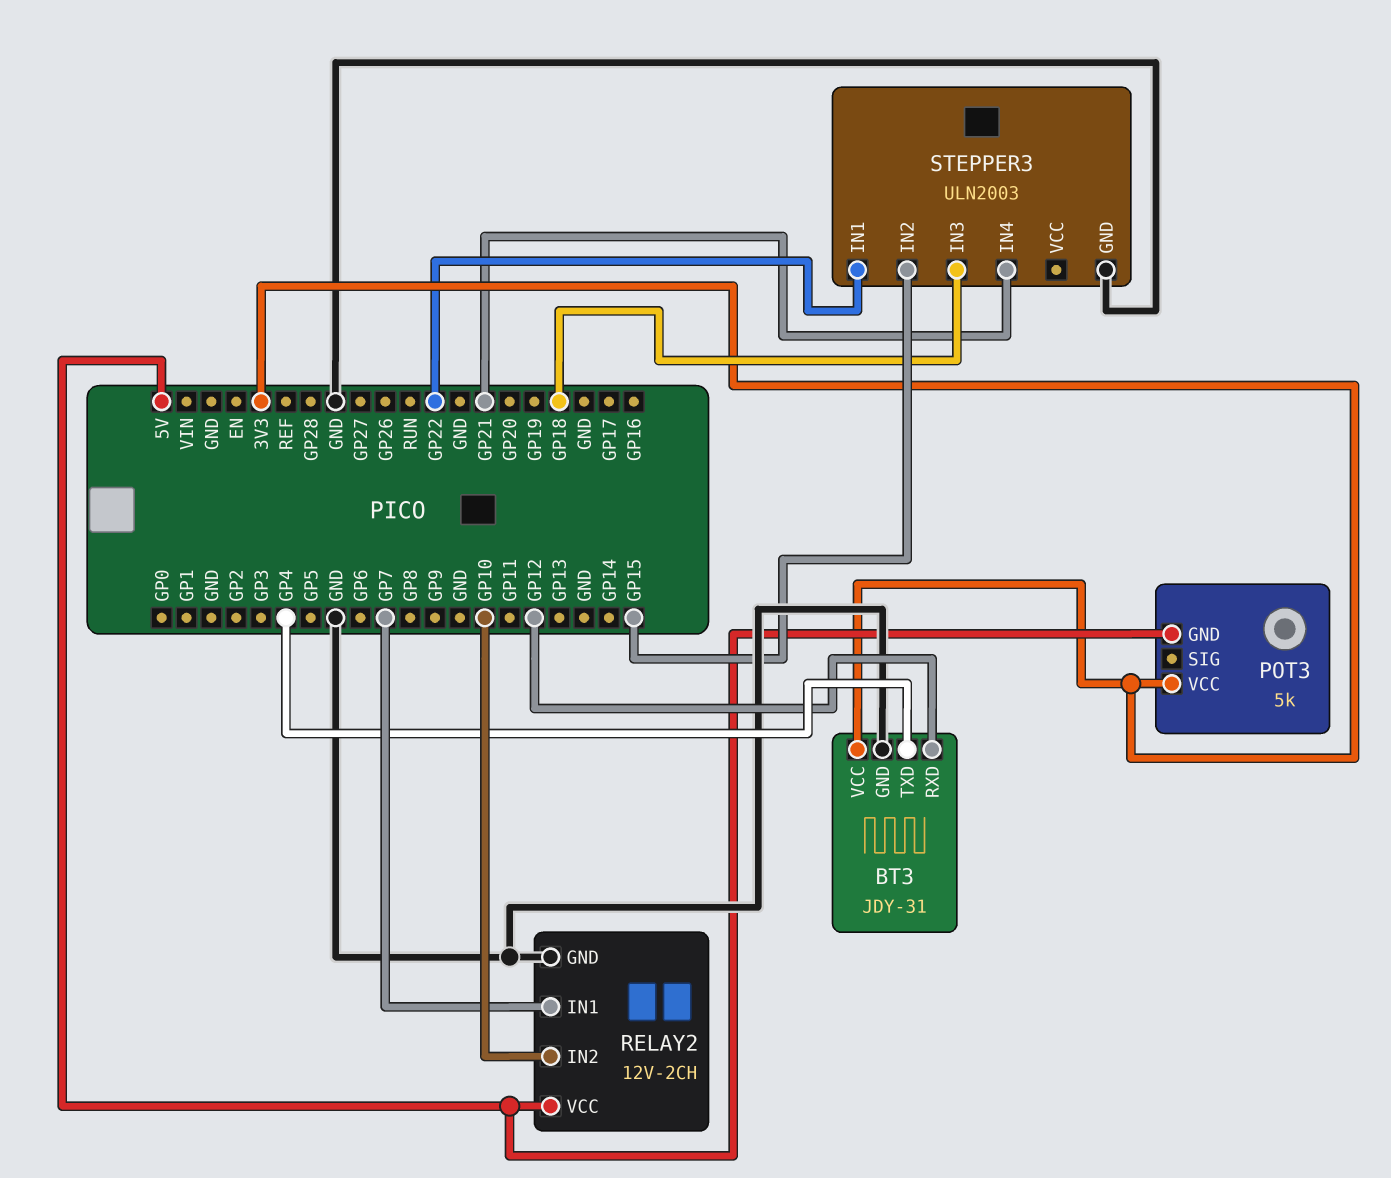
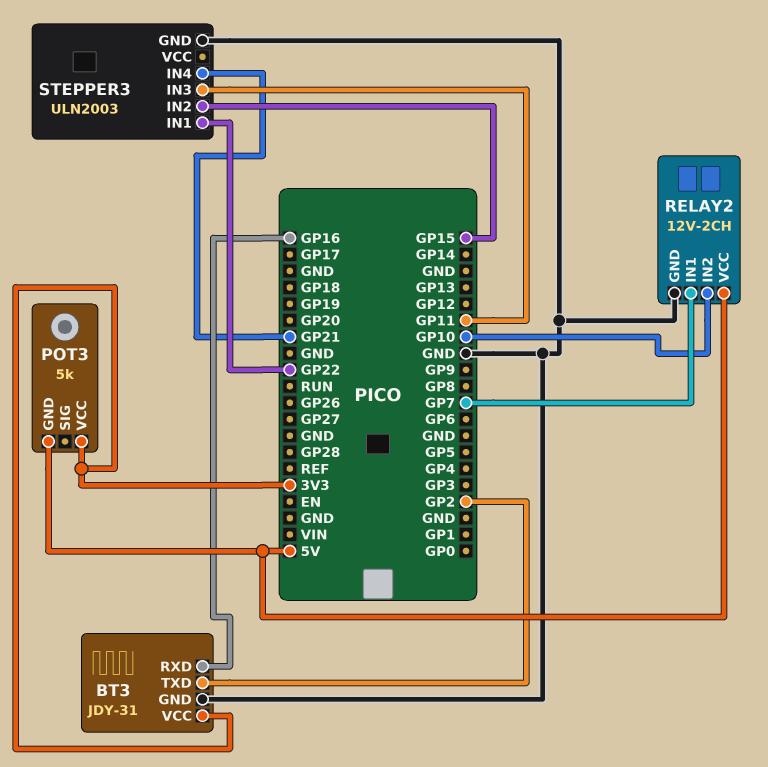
BT3 pin RXD: GP12 -> GP16
BT3 pin TXD: GP4 -> GP2
STEPPER3 pin IN3: GP18 -> GP11

